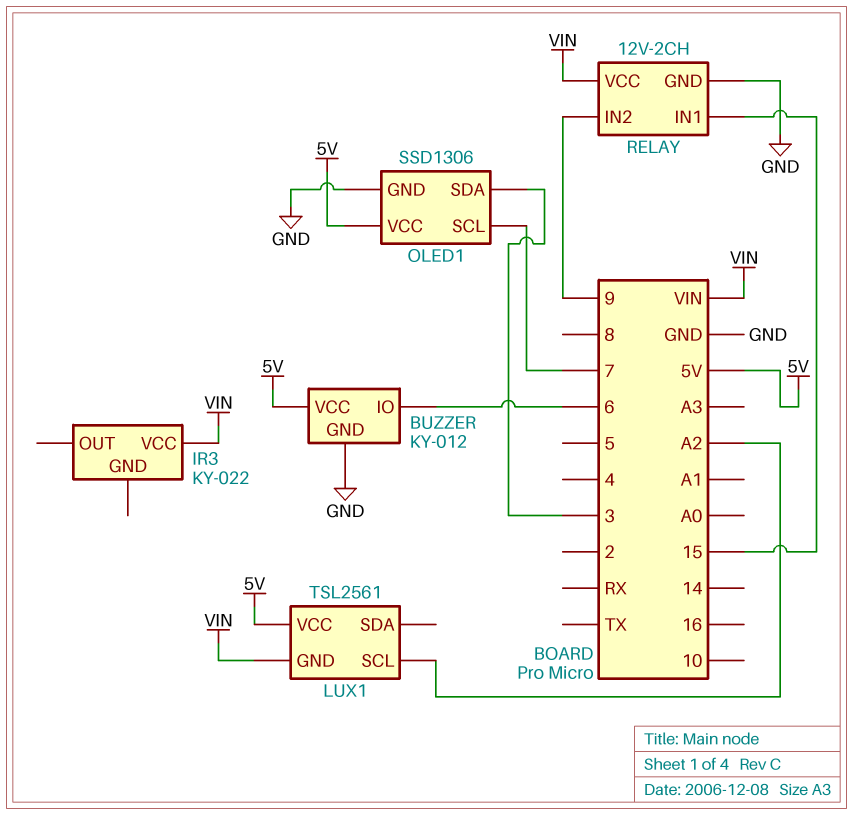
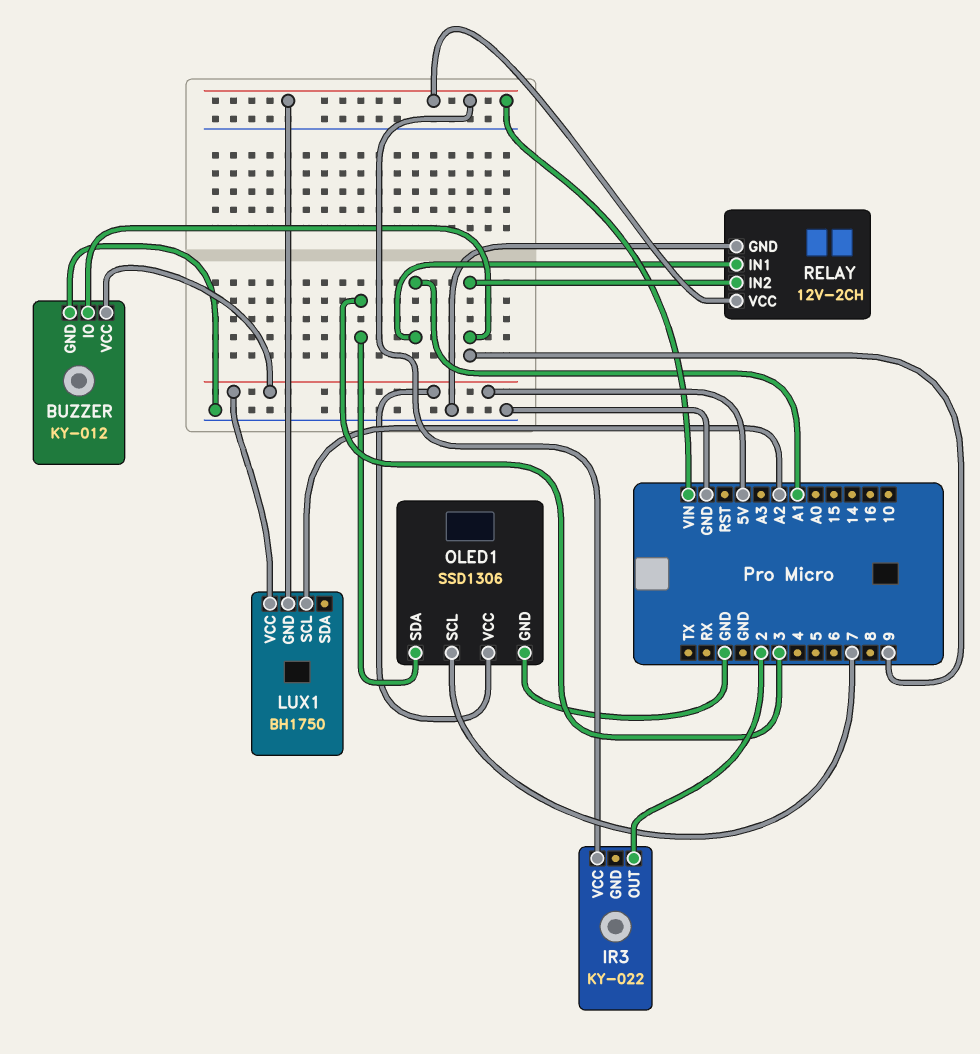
BUZZER pin IO: 6 -> 9
IR3 pin OUT: none -> 2
LUX1: TSL2561 -> BH1750
RELAY pin IN1: 15 -> A1

